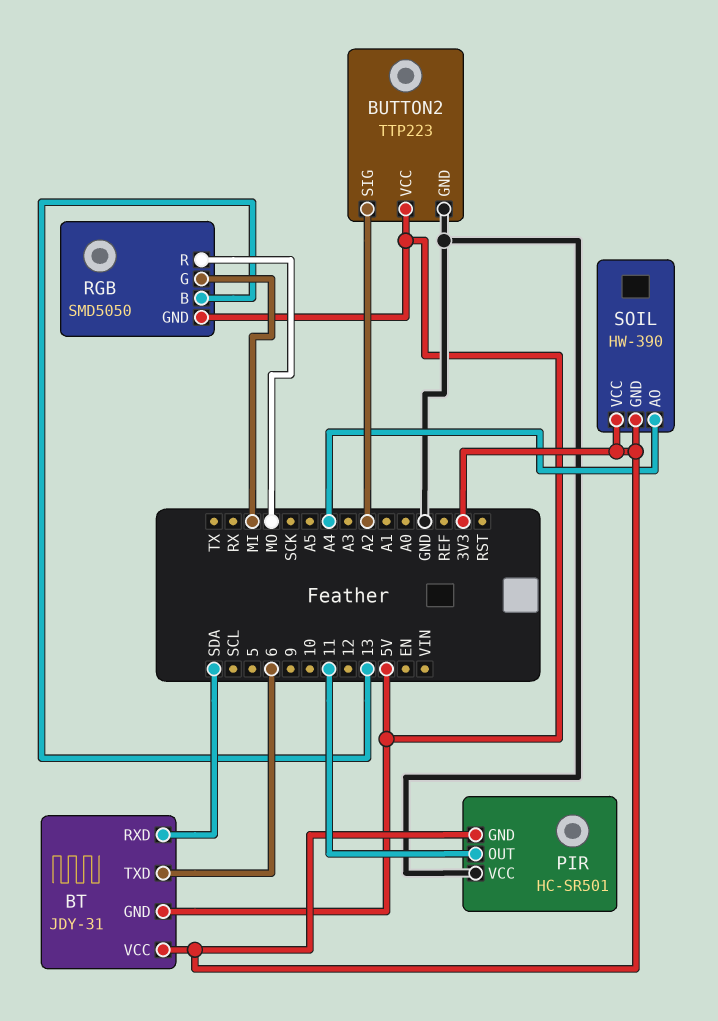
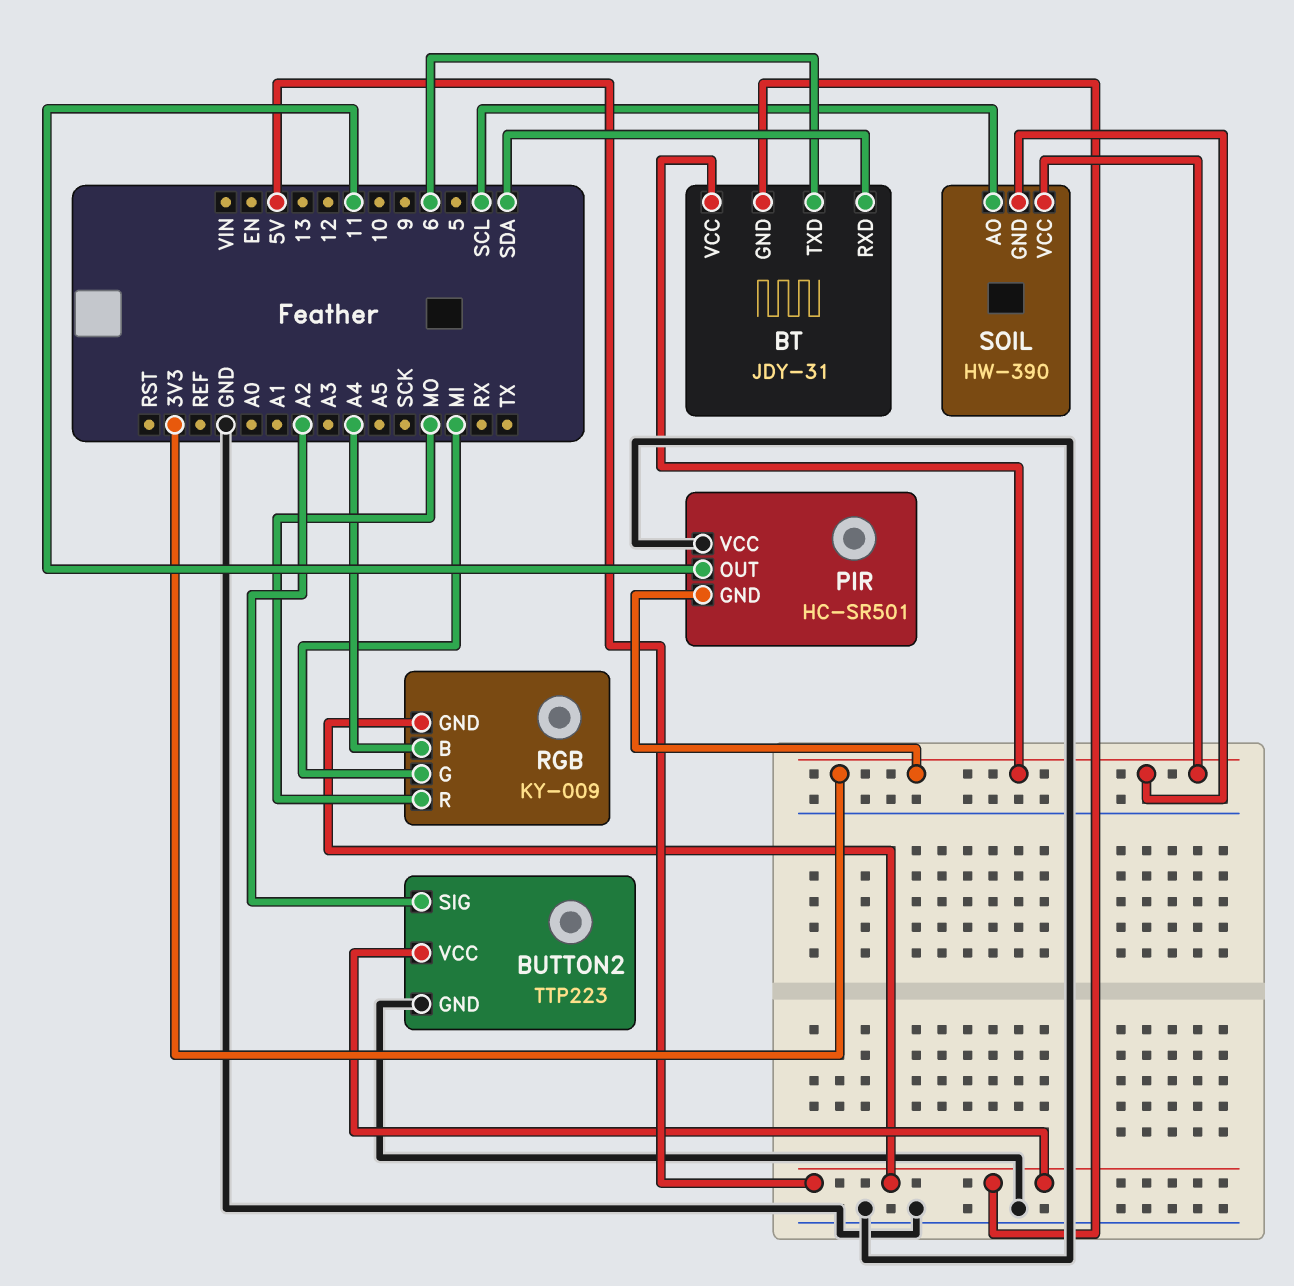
RGB: SMD5050 -> KY-009
RGB pin B: 13 -> A4
SOIL pin AO: A4 -> SCL

